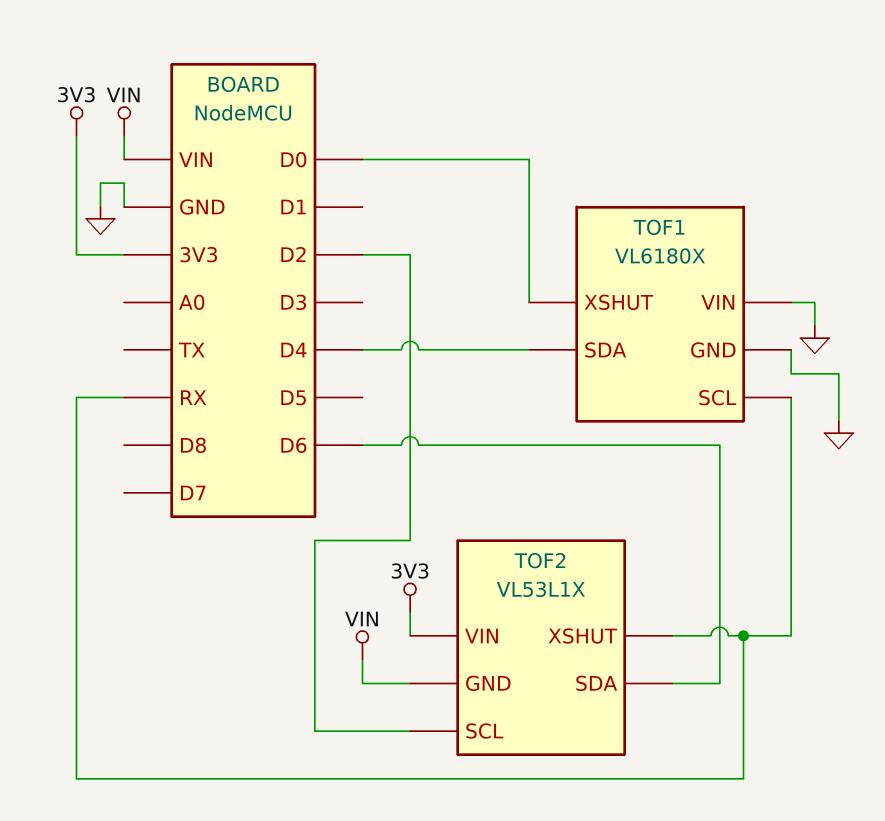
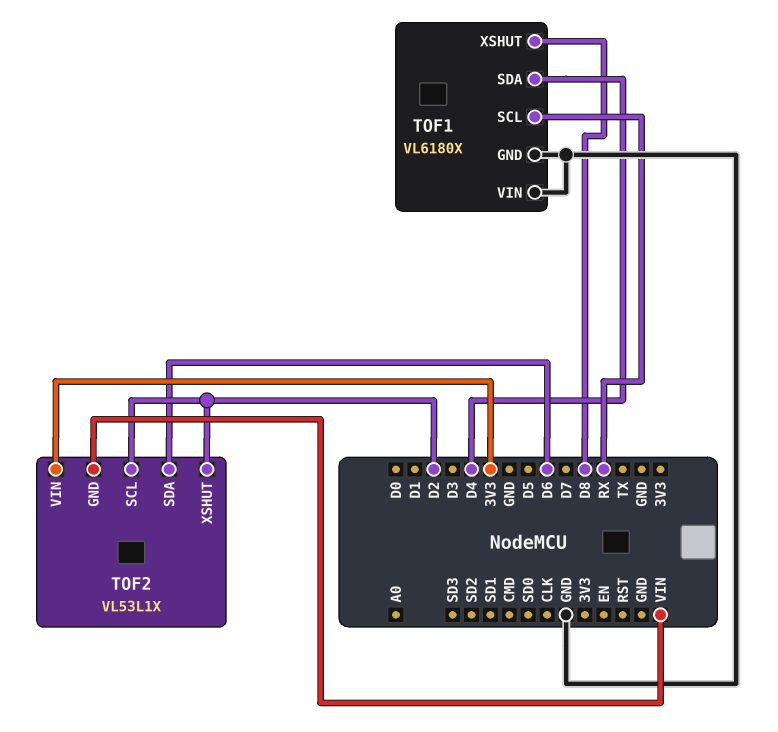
TOF1 pin XSHUT: D0 -> D8
TOF2 pin XSHUT: RX -> D2

